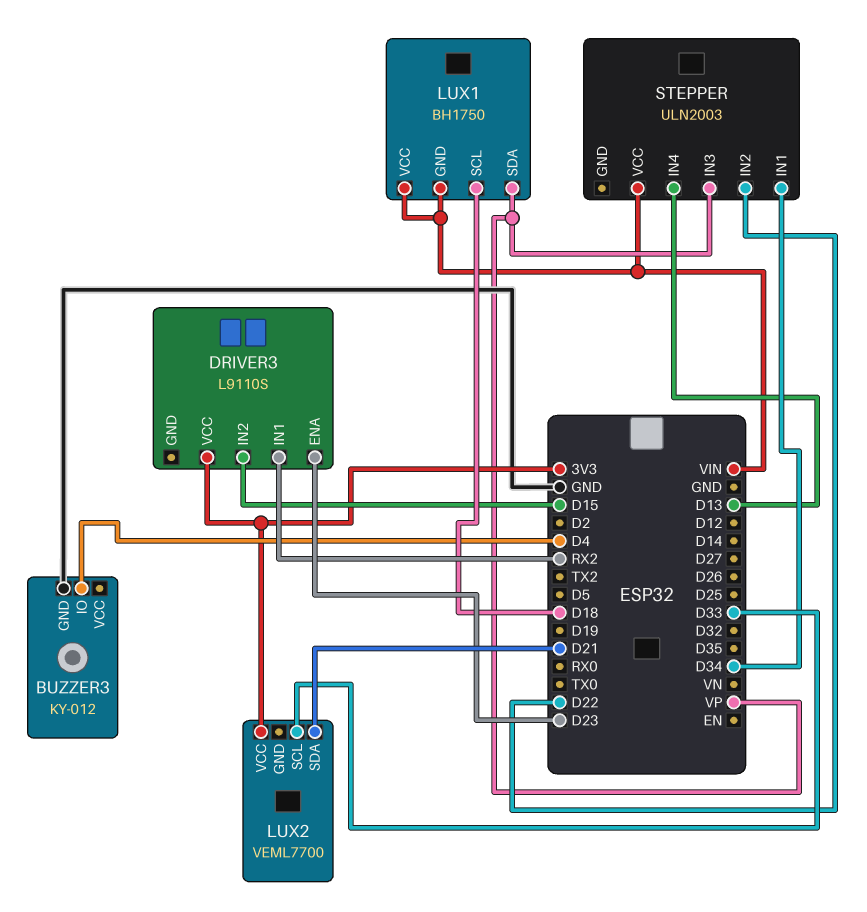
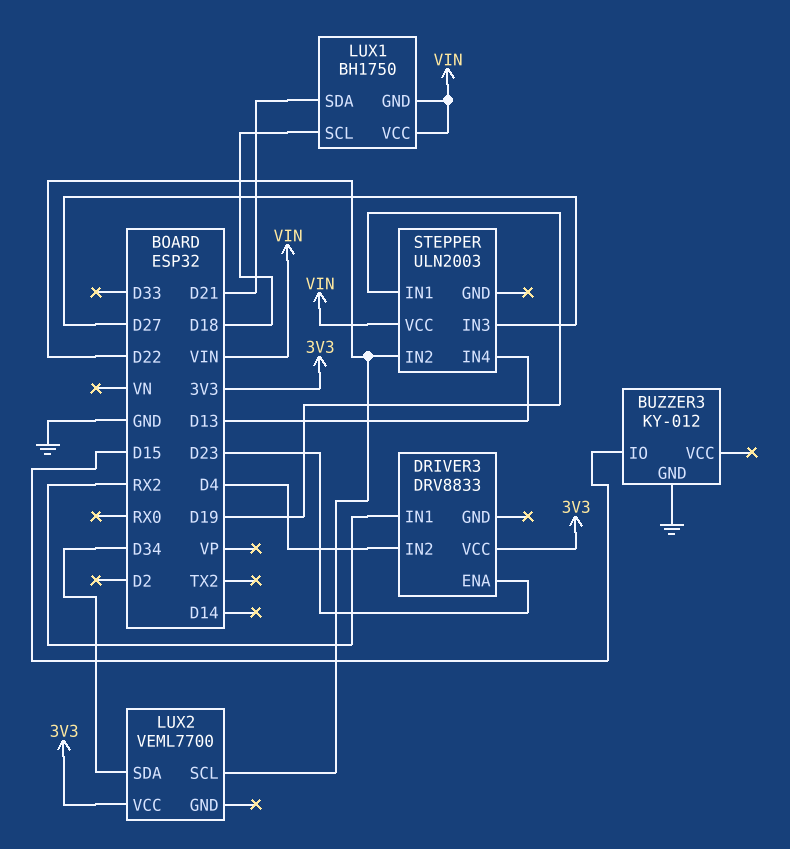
BUZZER3 pin IO: D4 -> D15
DRIVER3: L9110S -> DRV8833
DRIVER3 pin IN2: D15 -> D4
LUX1 pin SDA: VP -> D21
LUX2 pin SCL: D33 -> D22
LUX2 pin SDA: D21 -> D34
STEPPER pin IN1: D34 -> D19
STEPPER pin IN3: VP -> D27

